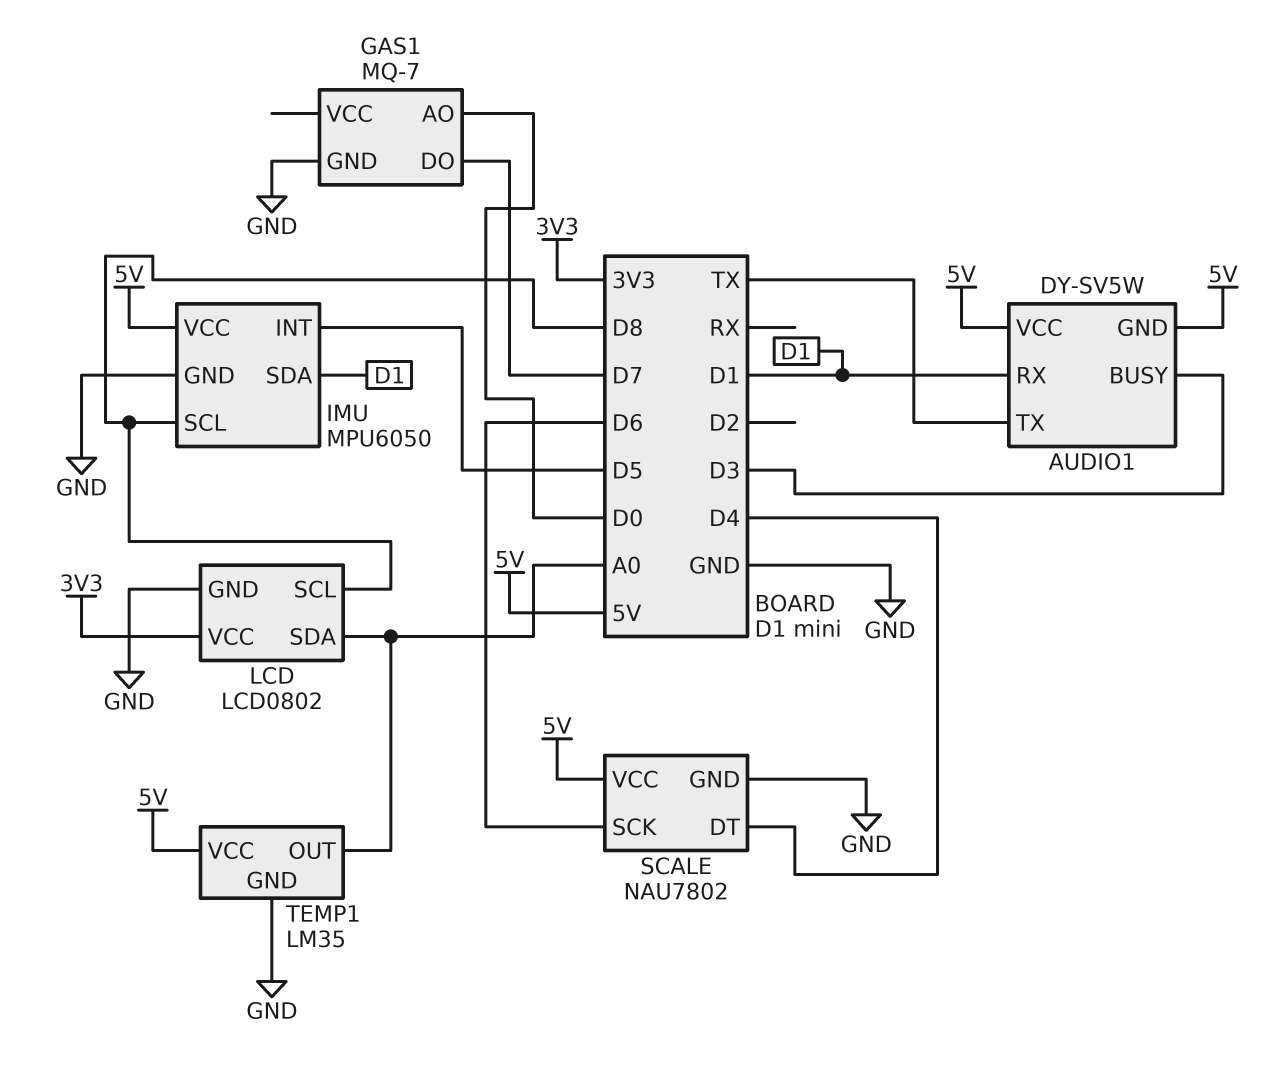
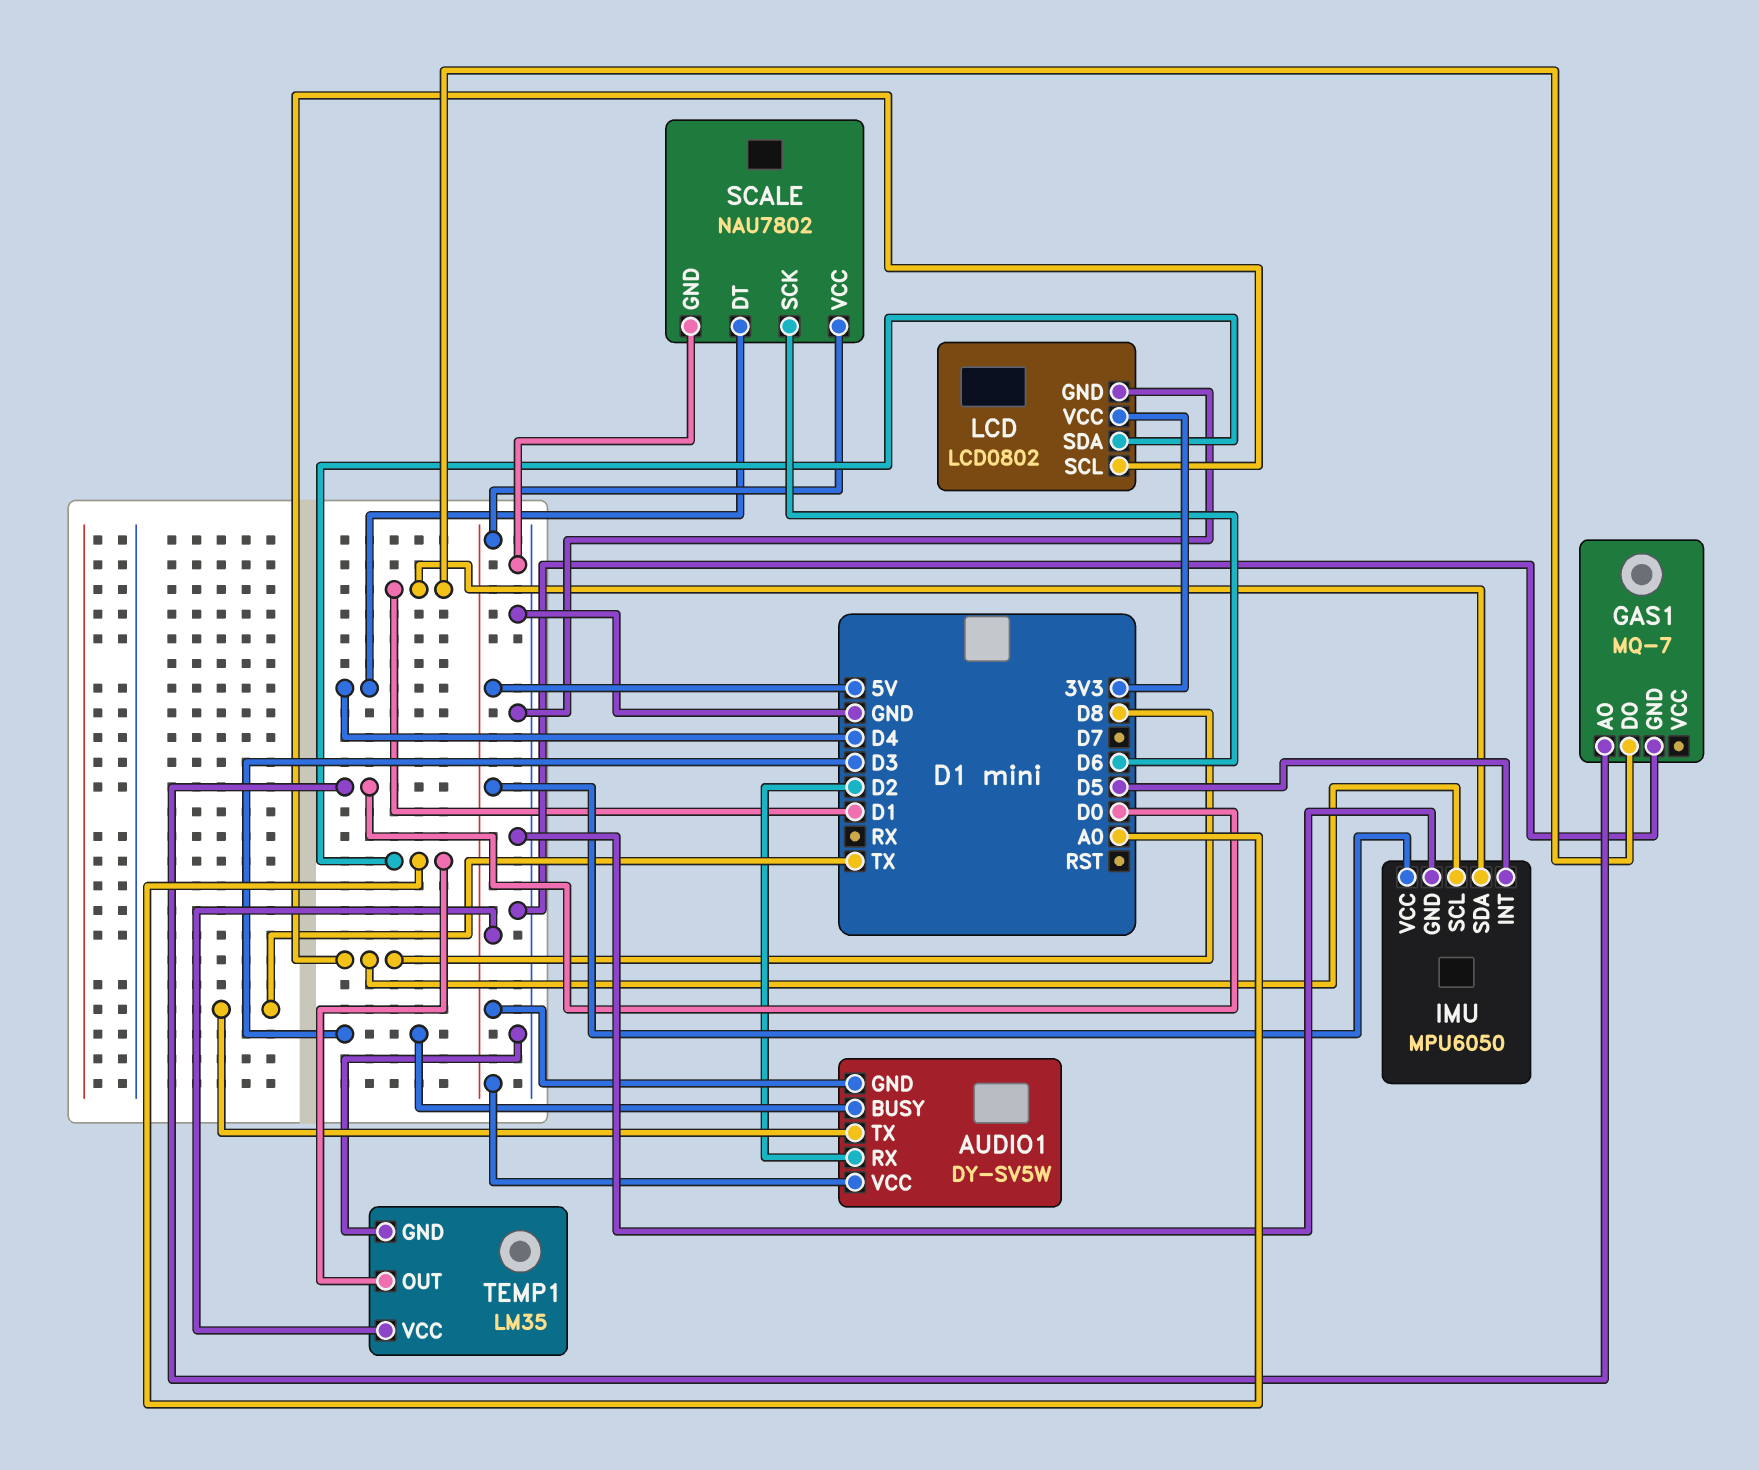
AUDIO1 pin RX: D1 -> D2
GAS1 pin DO: D7 -> D1

